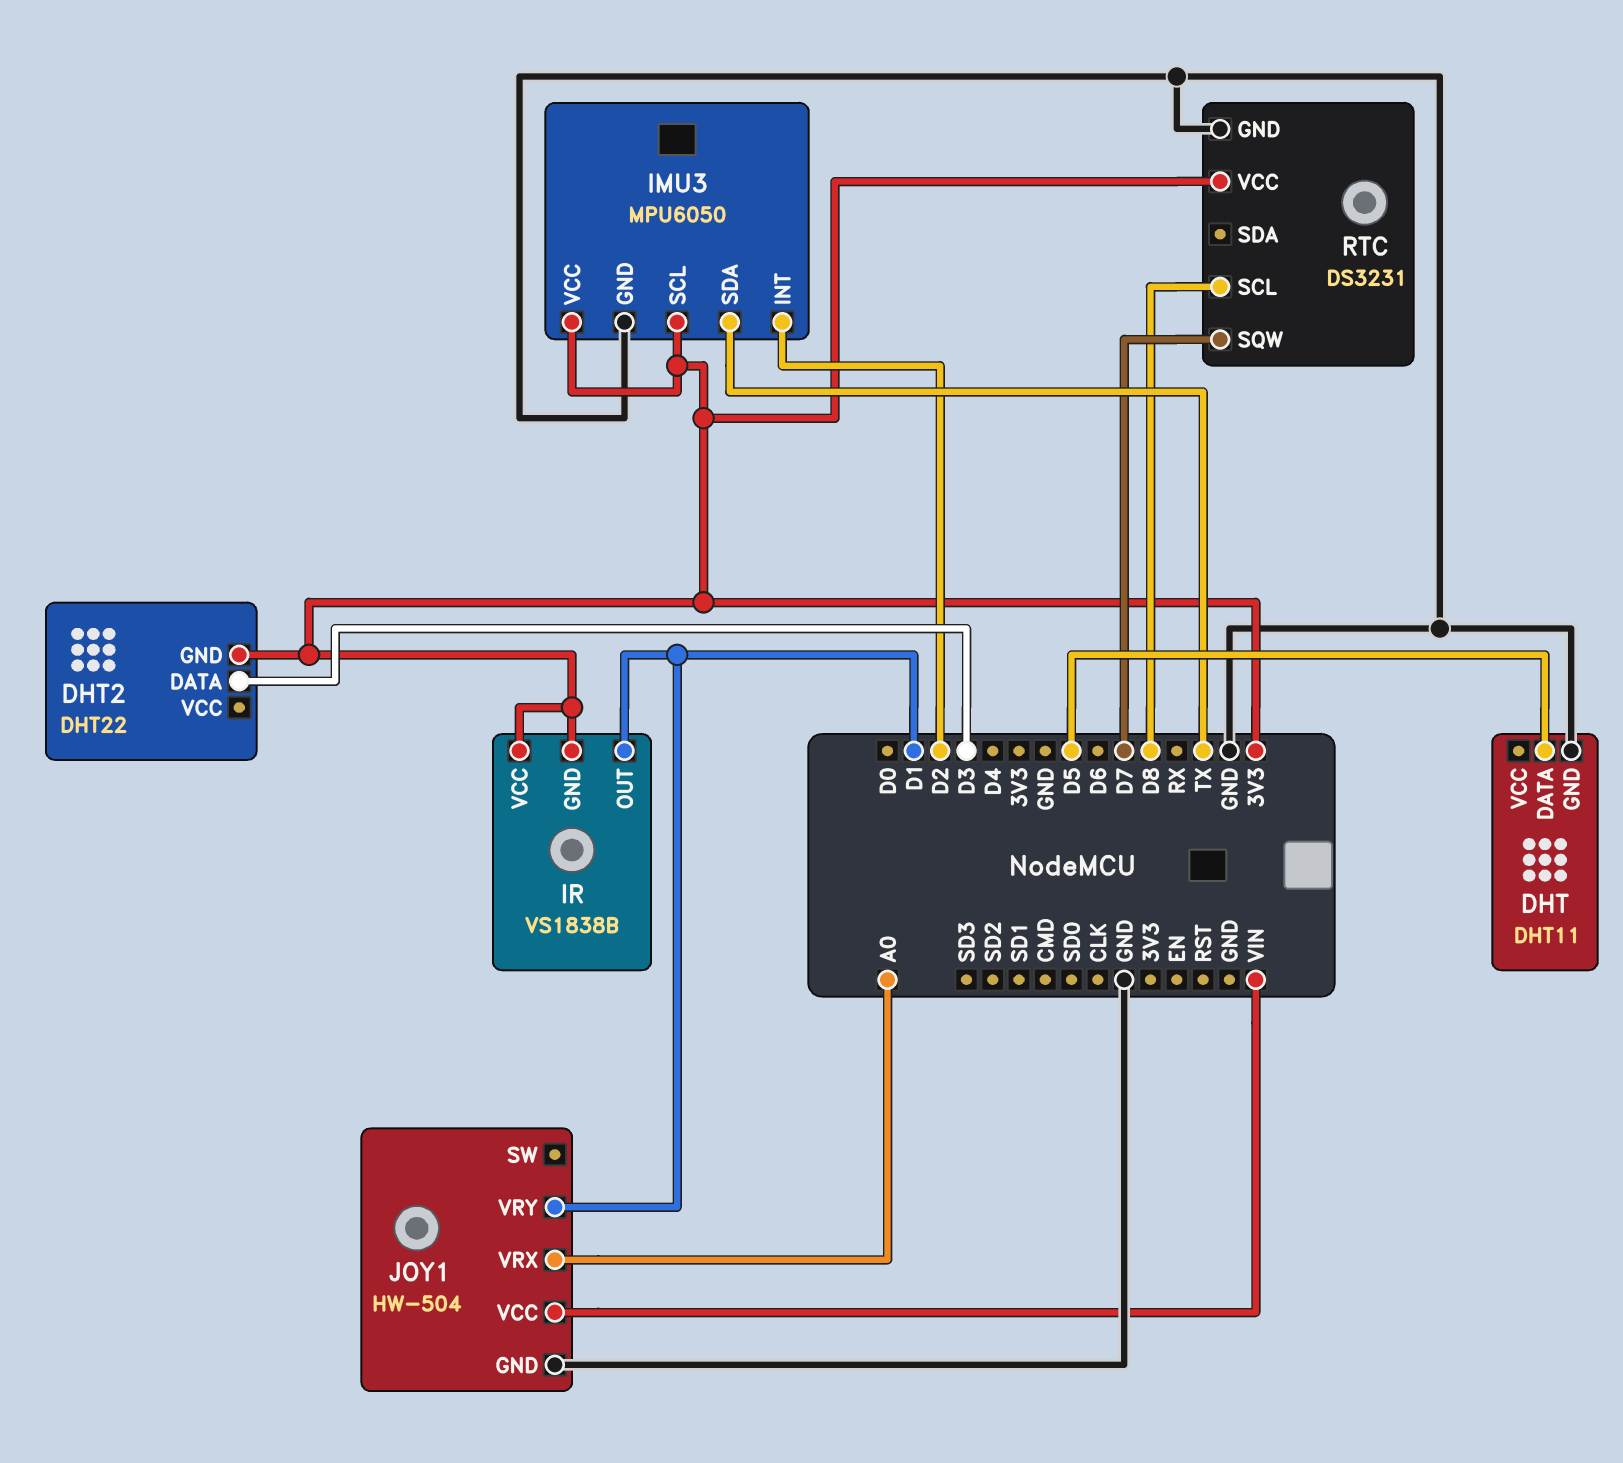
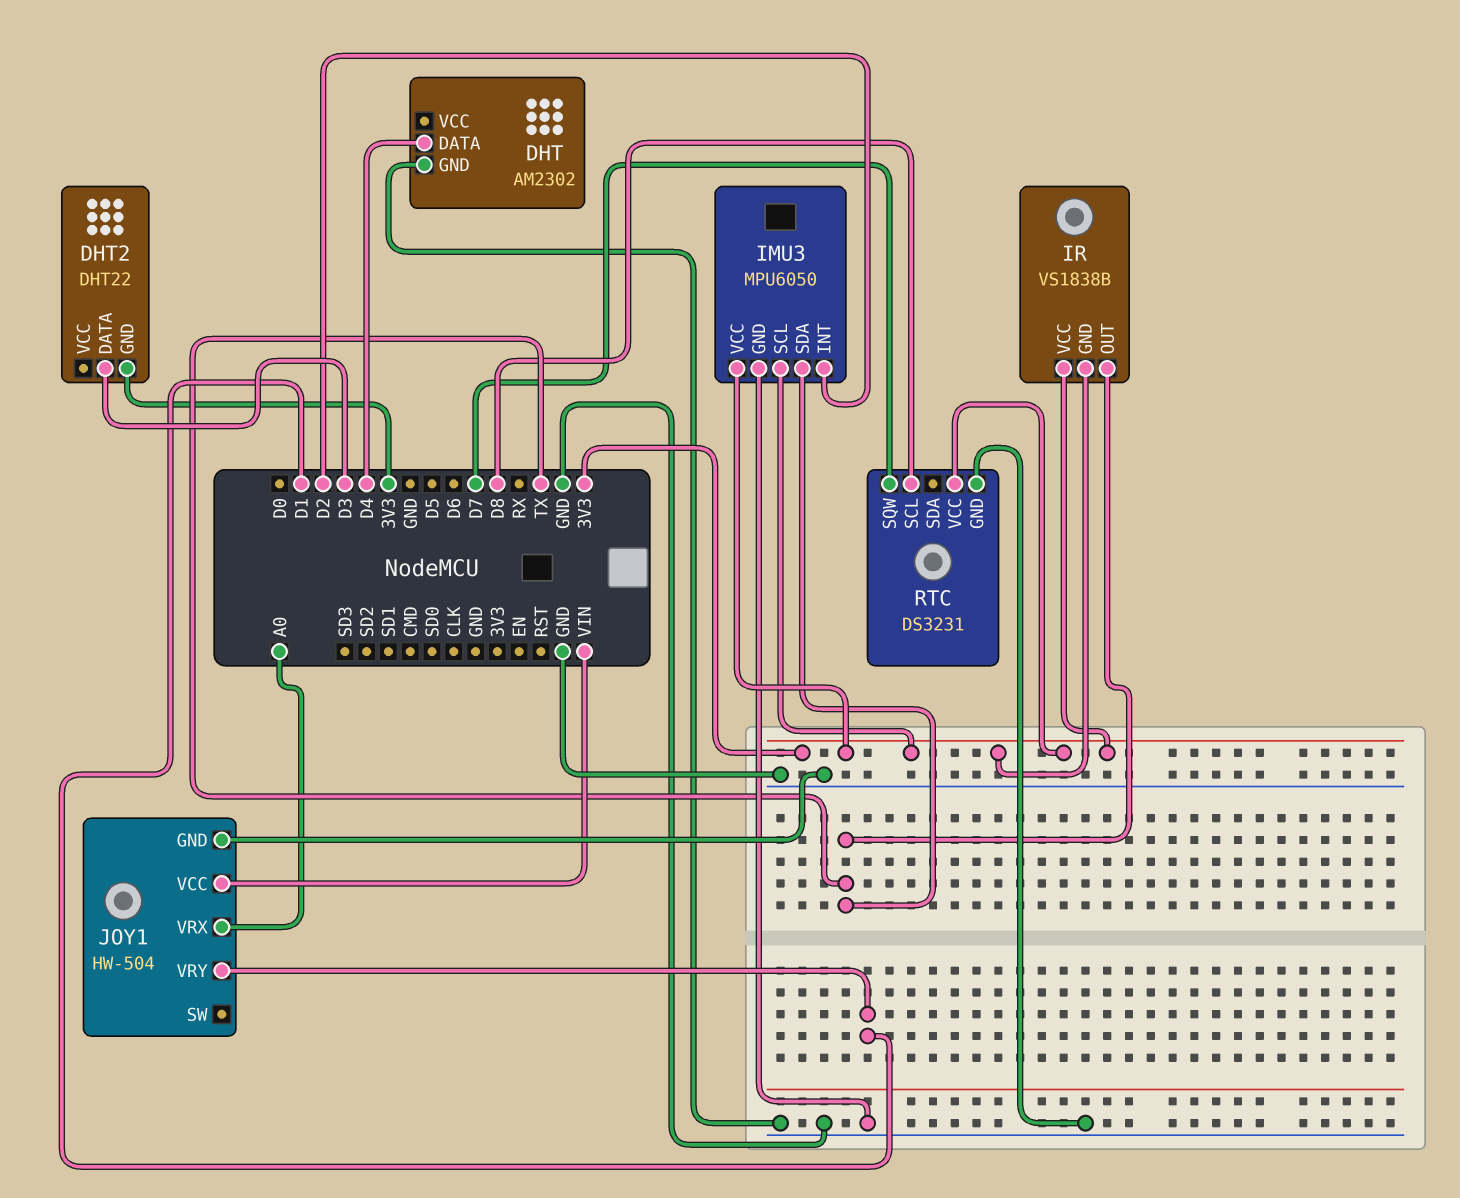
DHT: DHT11 -> AM2302
DHT pin DATA: D5 -> D4
IR pin OUT: D1 -> TX

